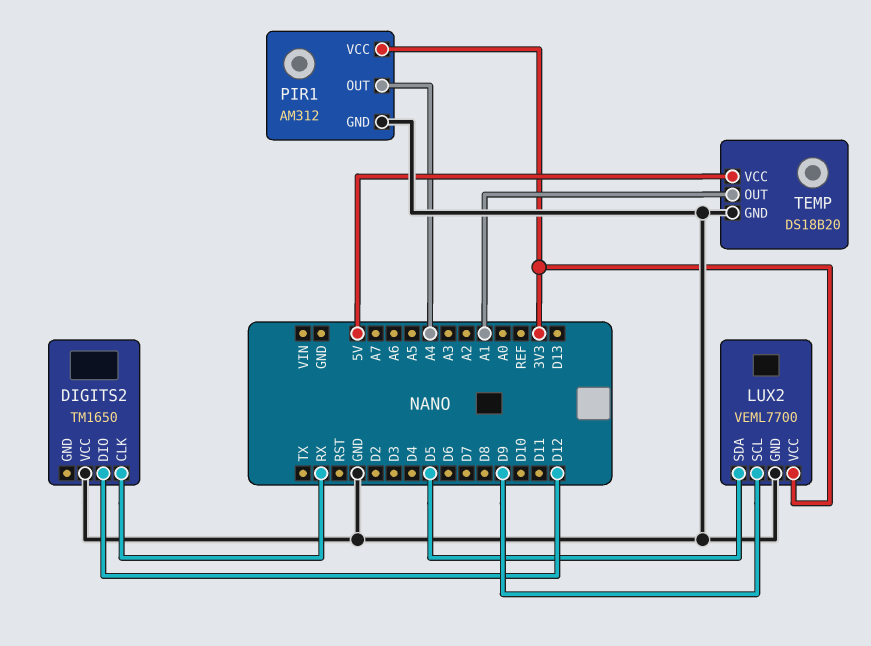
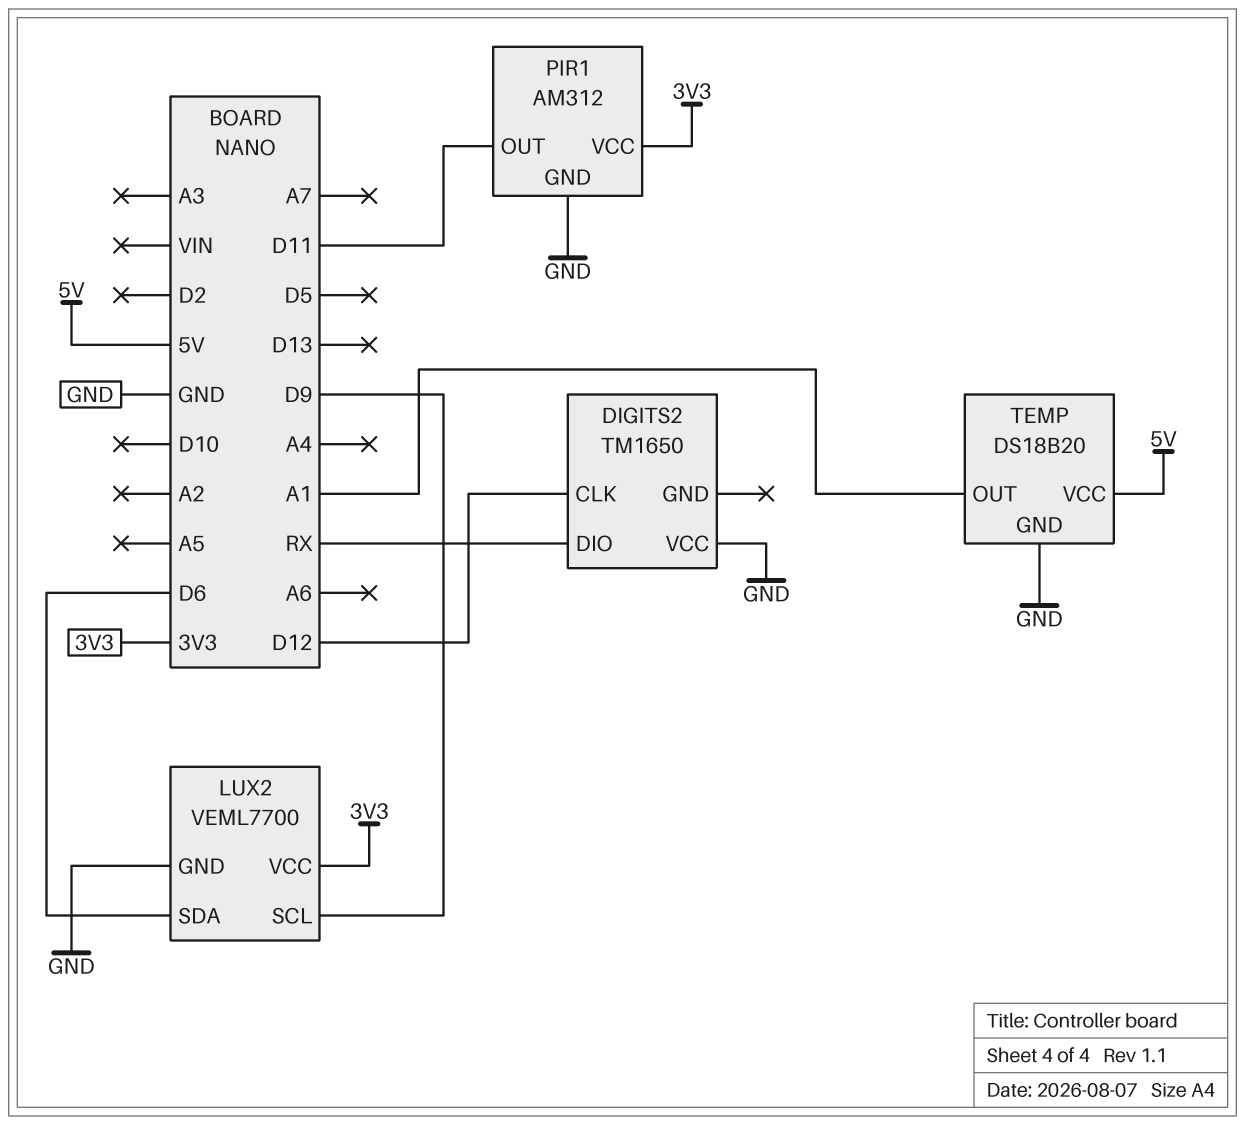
DIGITS2 pin CLK: RX -> D12
DIGITS2 pin DIO: D12 -> RX
LUX2 pin SDA: D5 -> D6
PIR1 pin OUT: A4 -> D11

